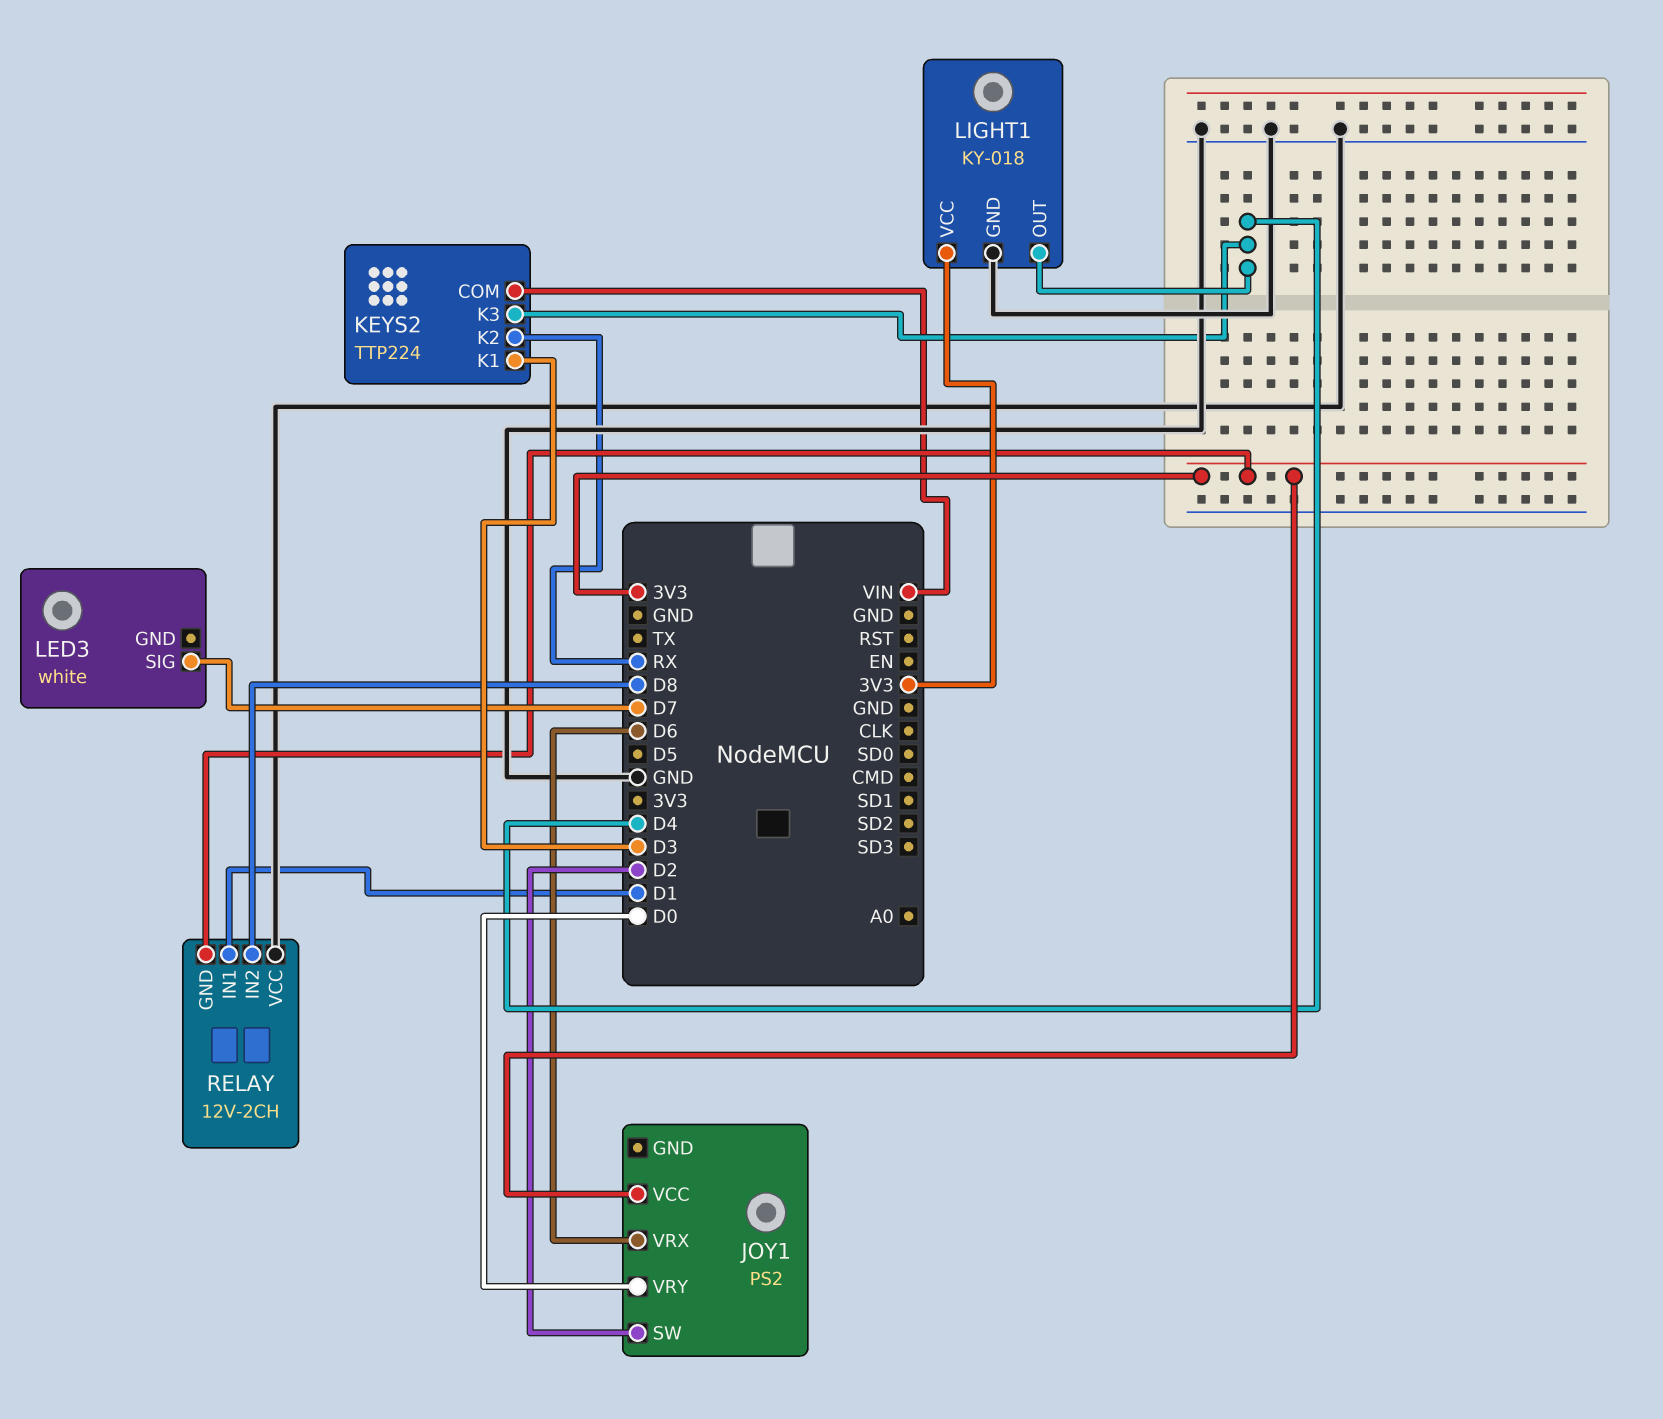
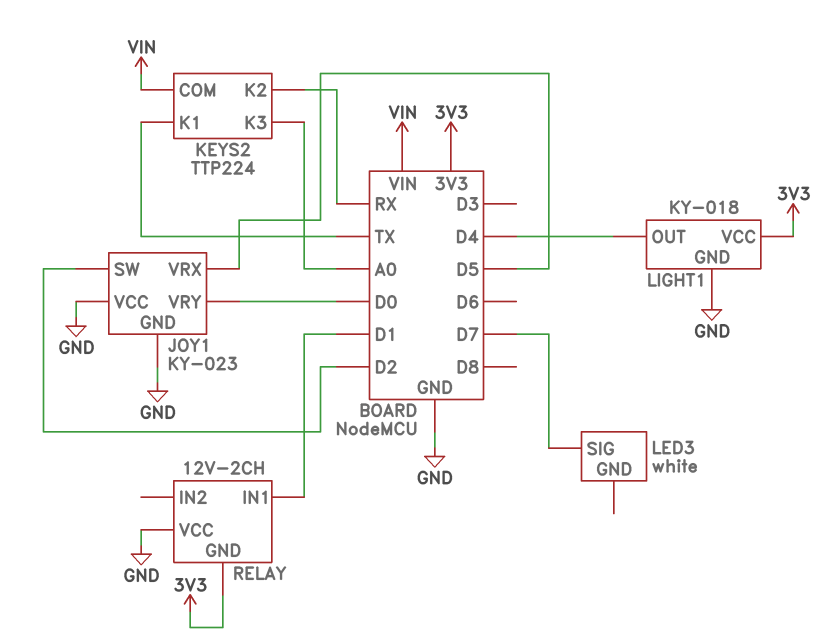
JOY1: PS2 -> KY-023
JOY1 pin GND: none -> GND
JOY1 pin VCC: 3V3 -> GND
JOY1 pin VRX: D6 -> D5
KEYS2 pin K1: D3 -> TX
KEYS2 pin K3: D4 -> A0
RELAY pin IN2: D8 -> none

